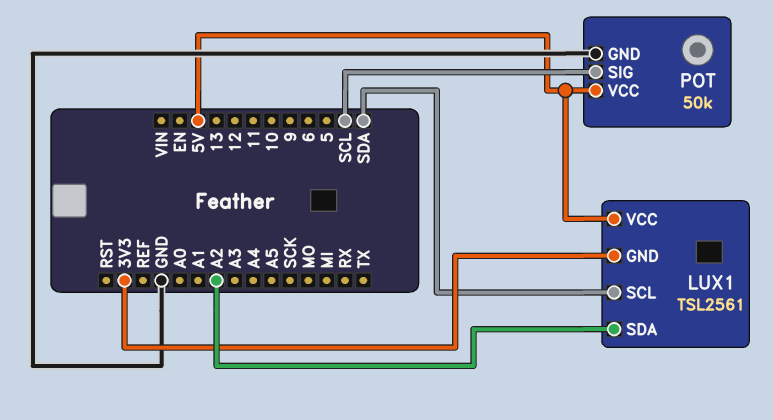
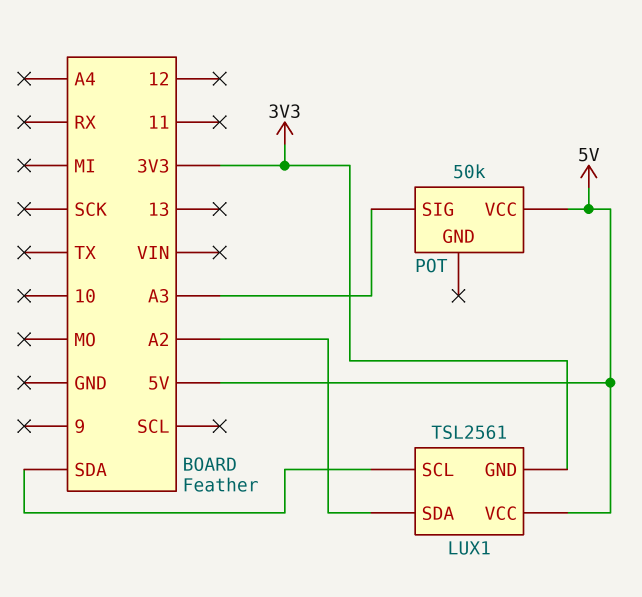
POT pin GND: GND -> none
POT pin SIG: SCL -> A3

